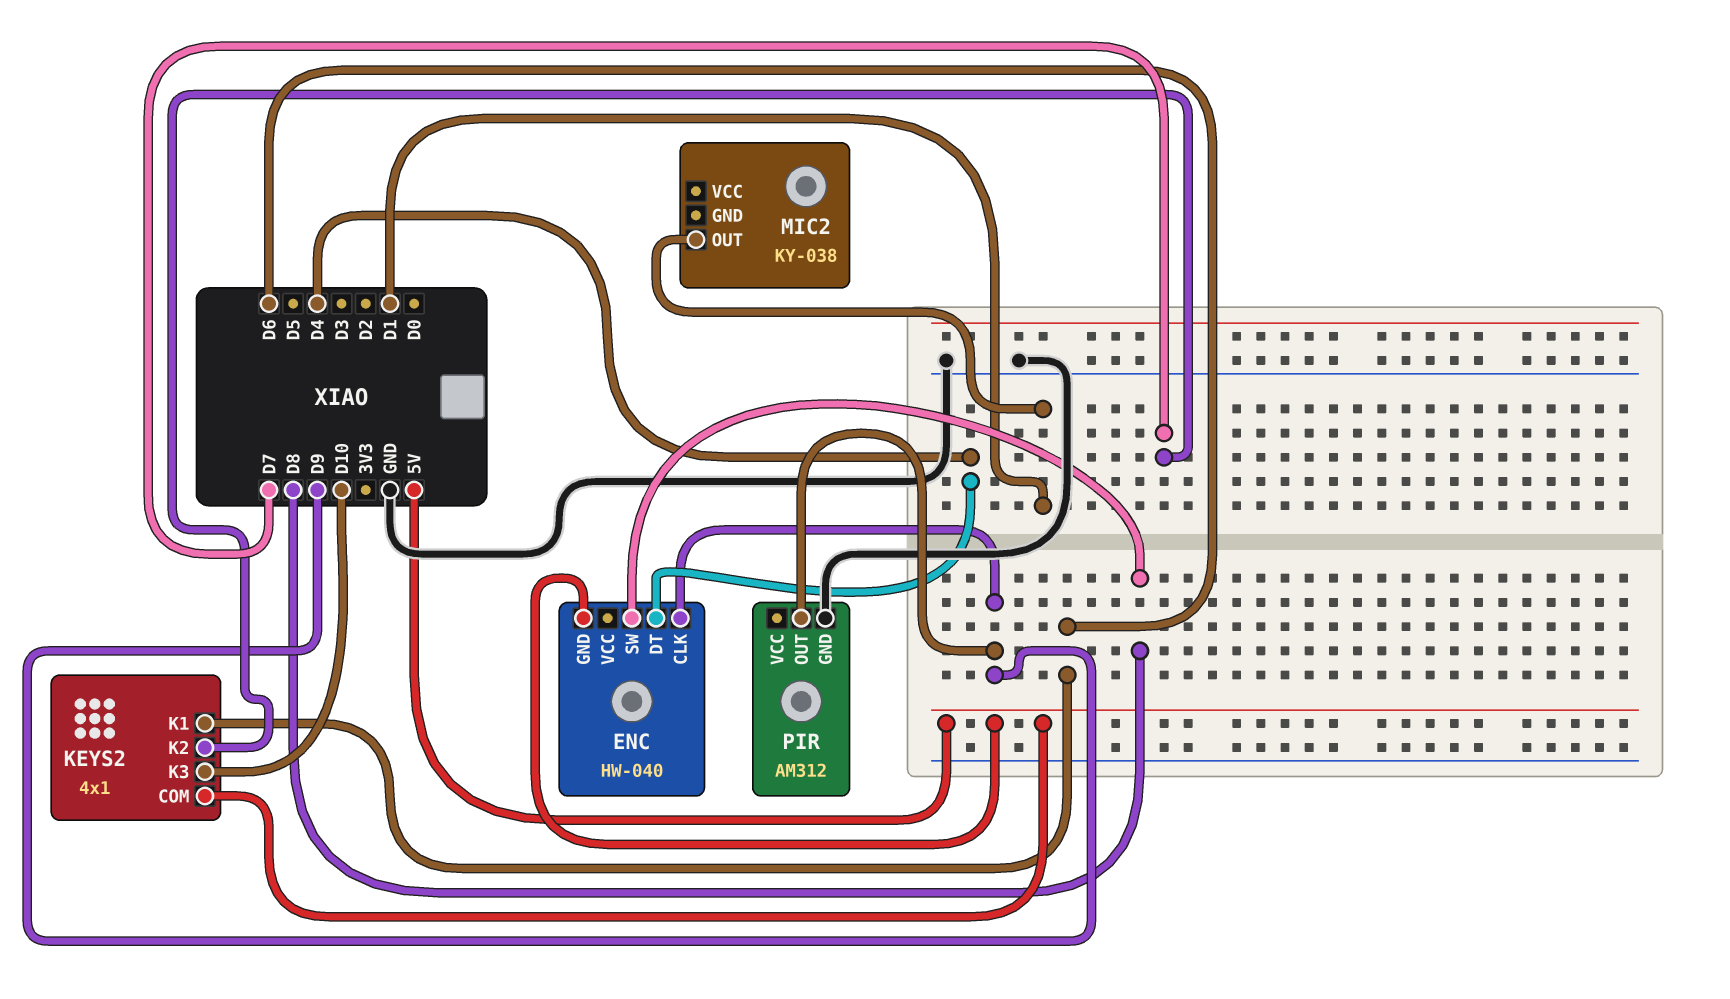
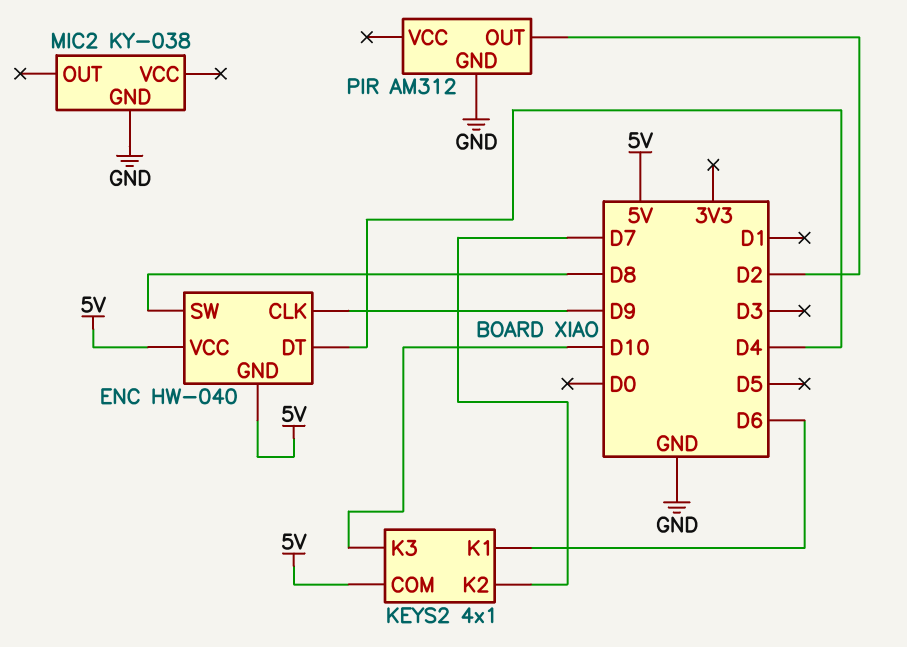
ENC pin VCC: none -> 5V
MIC2 pin GND: none -> GND
MIC2 pin OUT: D1 -> none
PIR pin OUT: D9 -> D2

